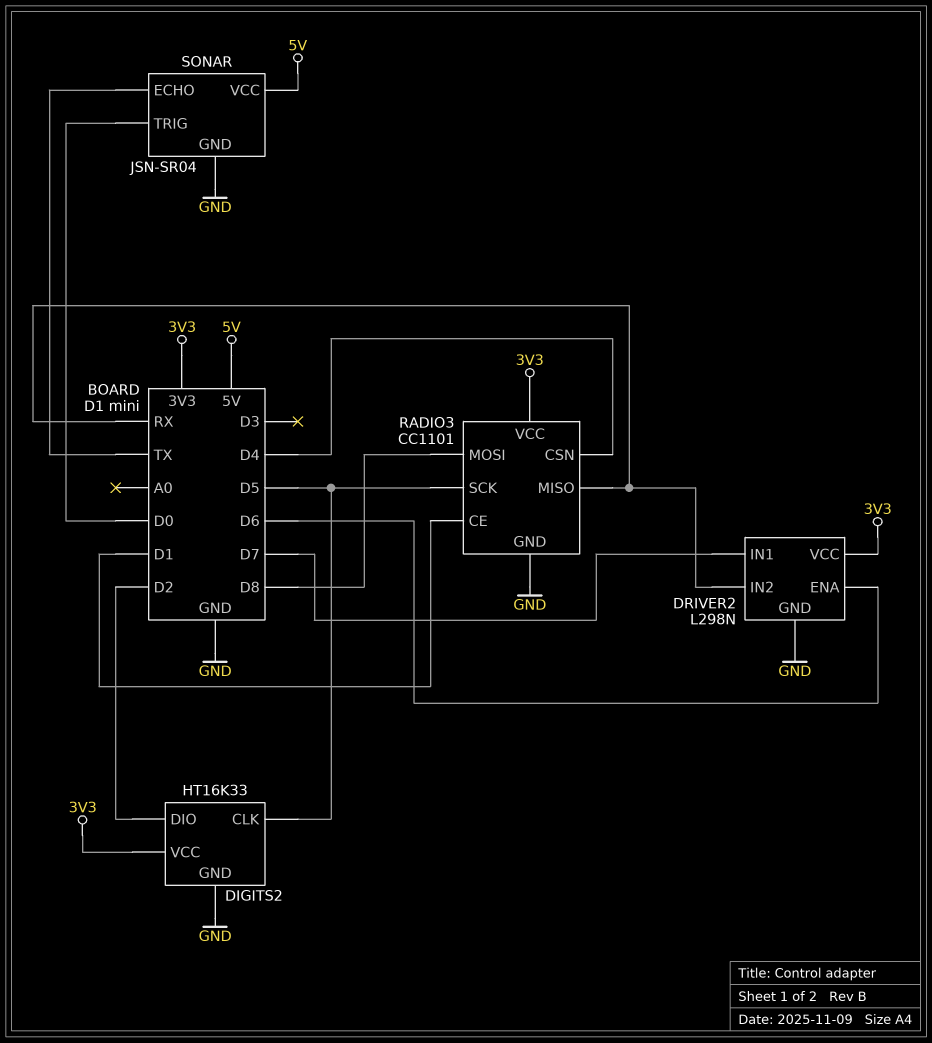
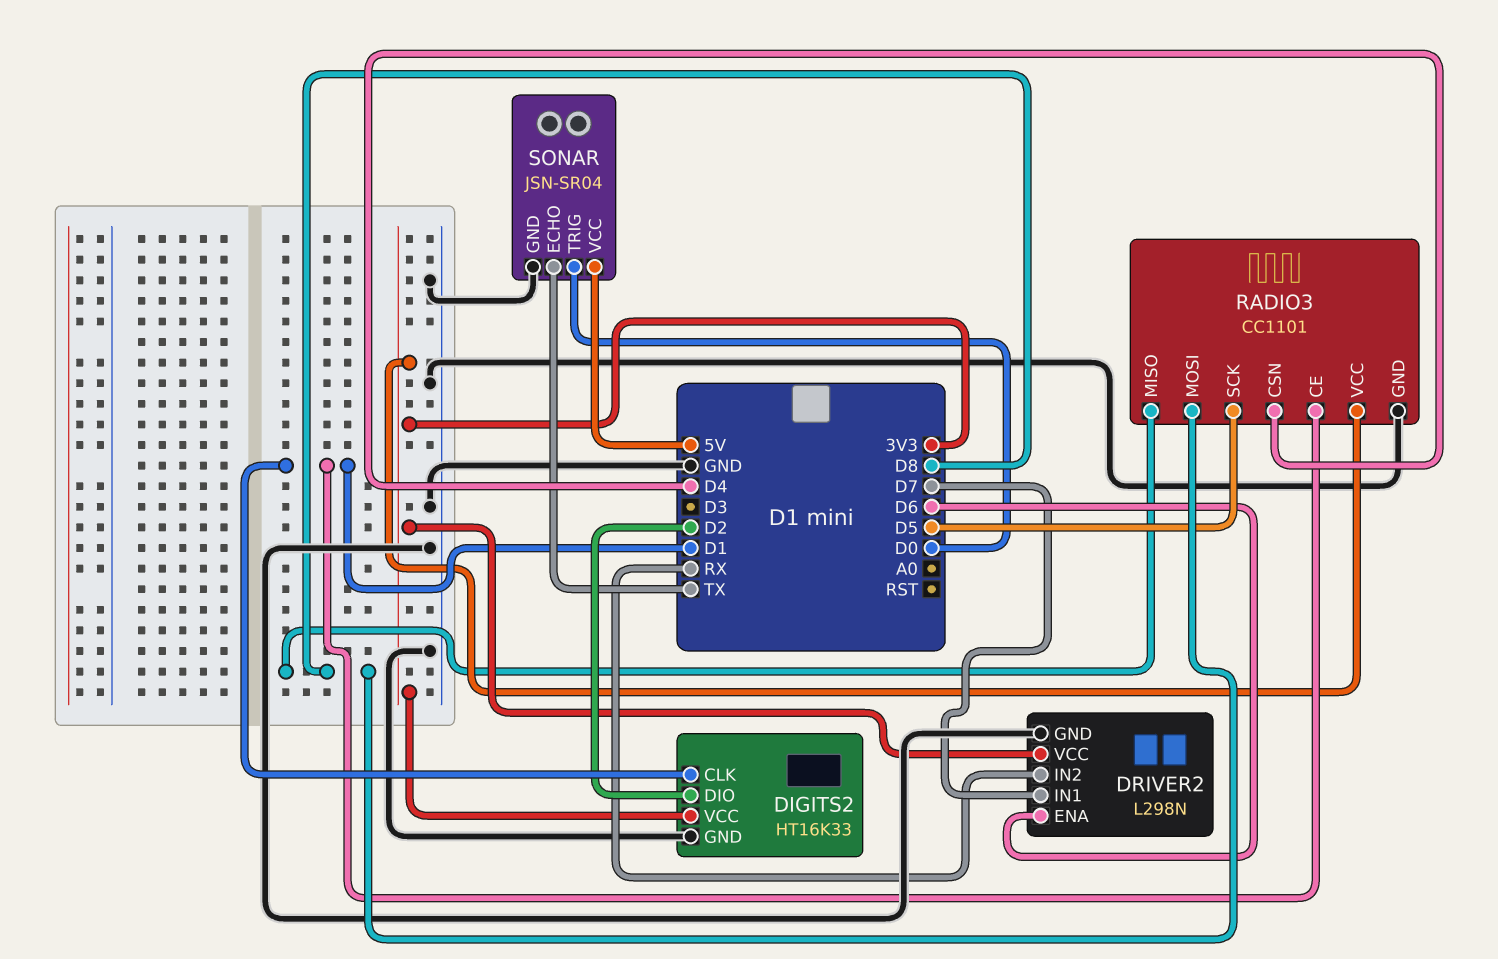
DIGITS2 pin CLK: D5 -> D1
RADIO3 pin MISO: RX -> D8

